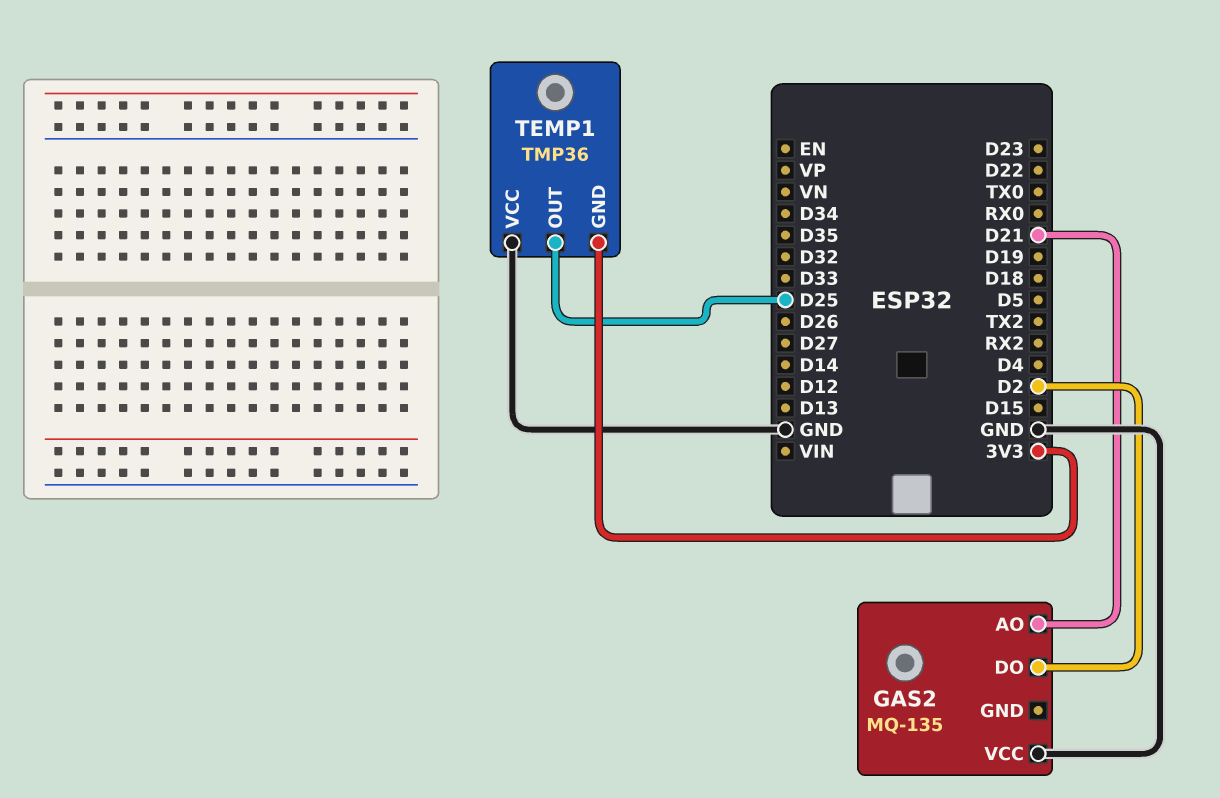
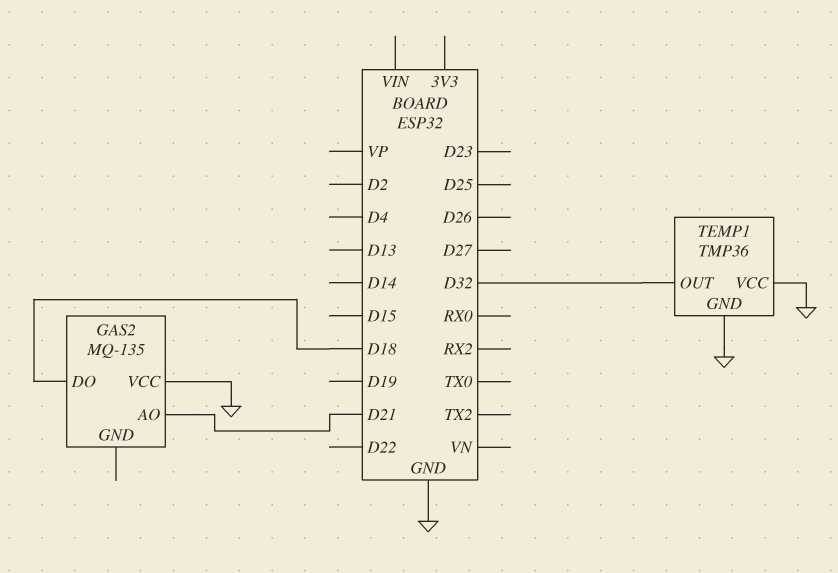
GAS2 pin DO: D2 -> D18
TEMP1 pin GND: 3V3 -> GND
TEMP1 pin OUT: D25 -> D32

